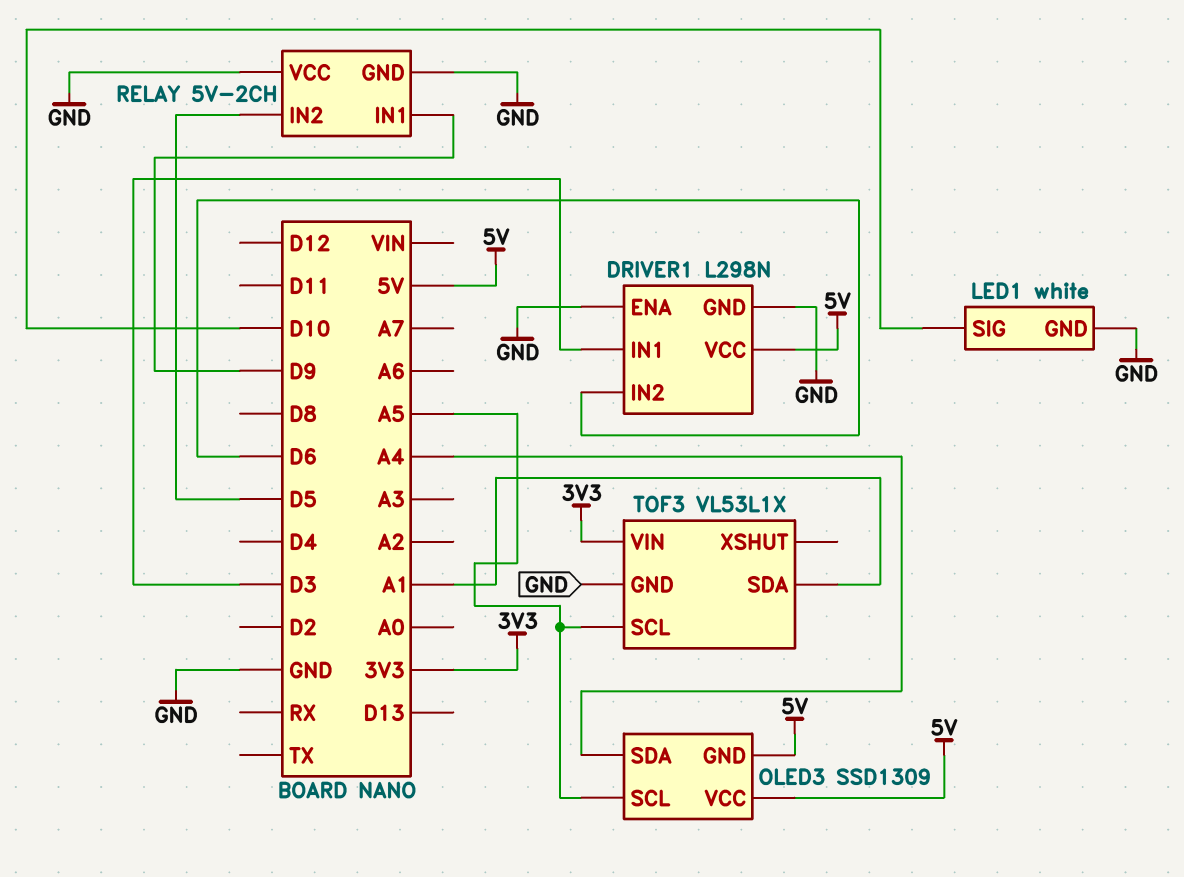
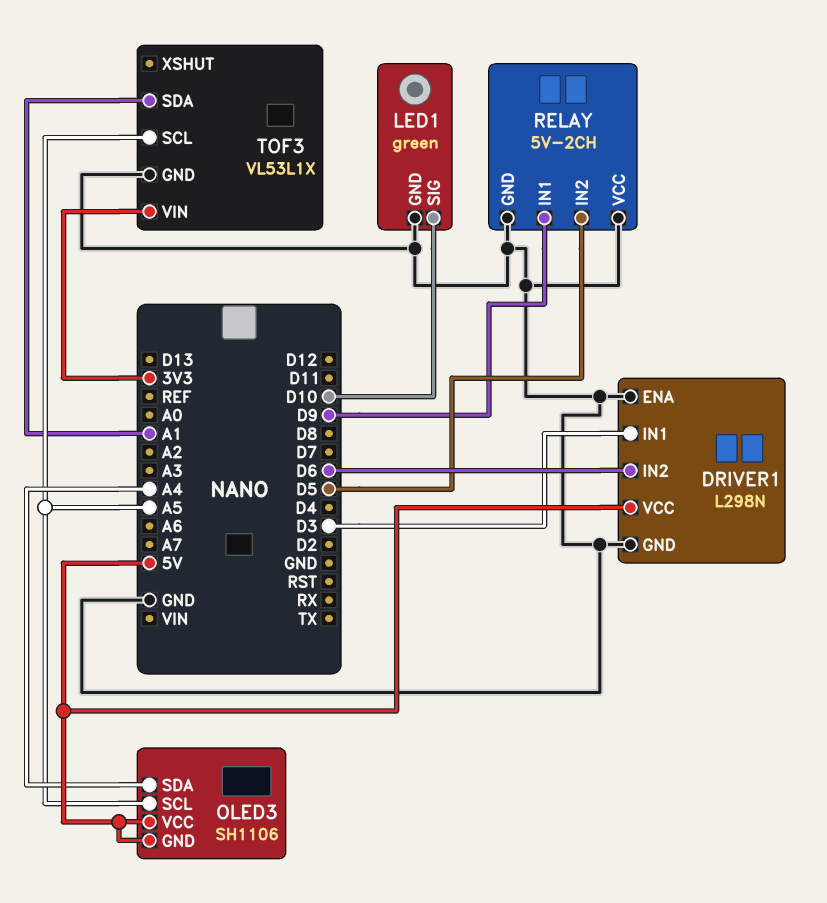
LED1: white -> green
OLED3: SSD1309 -> SH1106

